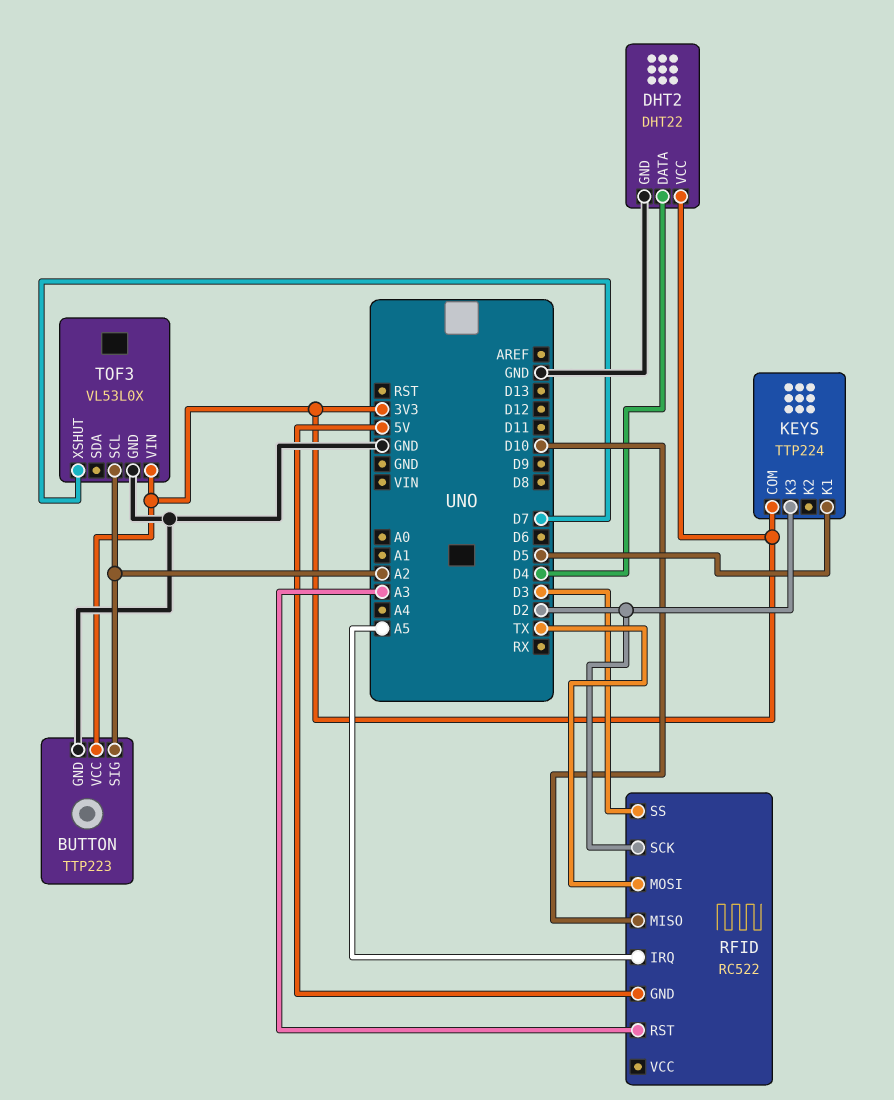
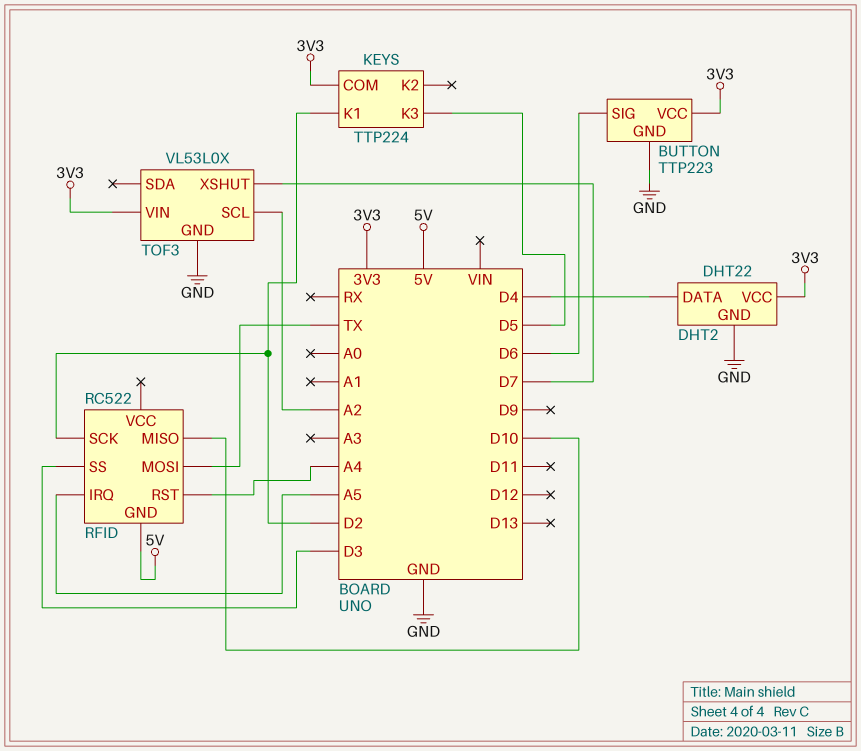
BUTTON pin SIG: A2 -> D6
KEYS pin K1: D5 -> D2
KEYS pin K3: D2 -> D5
RFID pin RST: A3 -> A4

